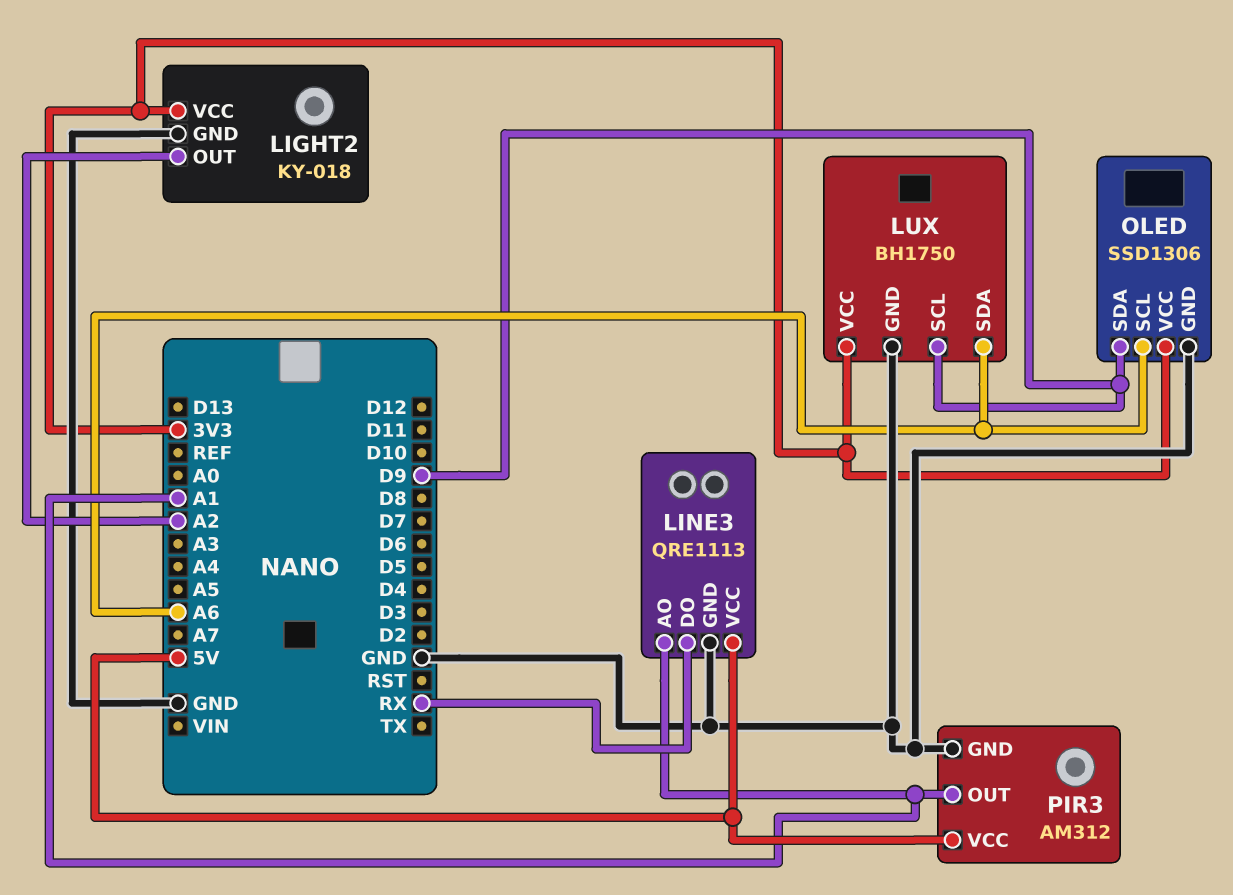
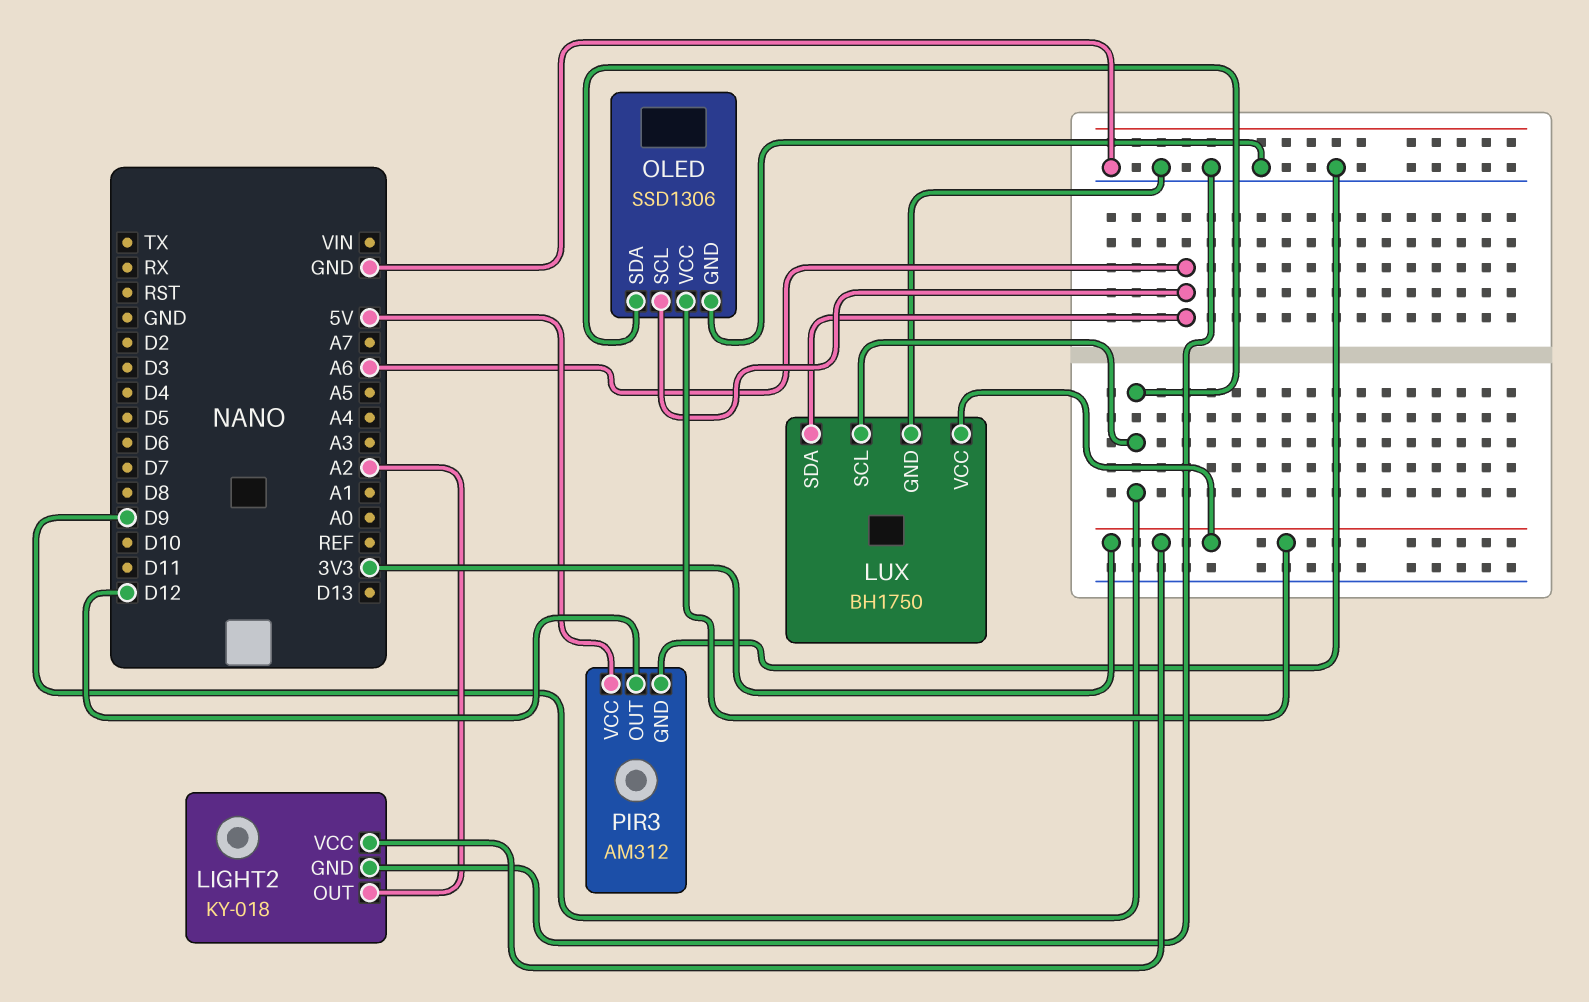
LINE3: QRE1113 -> none
LINE3 pin AO: A1 -> none
LINE3 pin DO: RX -> none
LINE3 pin GND: GND -> none
LINE3 pin VCC: 5V -> none
PIR3 pin OUT: A1 -> D12

